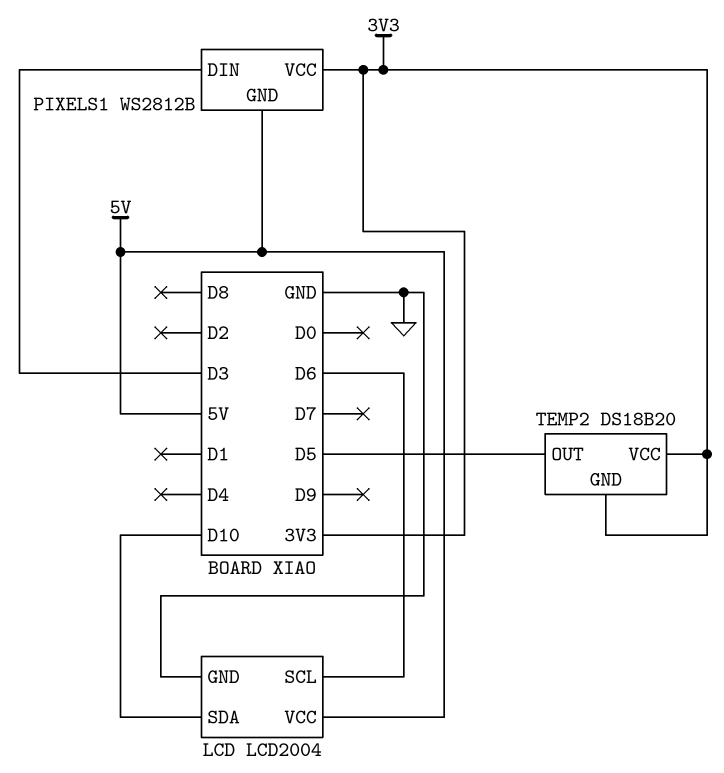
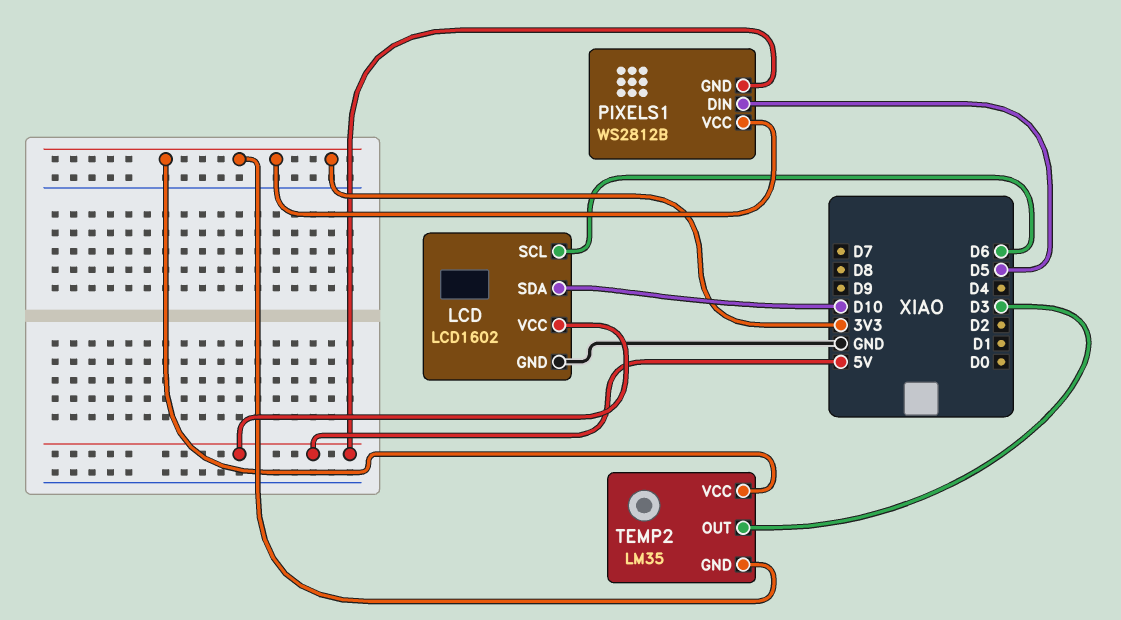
LCD: LCD2004 -> LCD1602
PIXELS1 pin DIN: D3 -> D5
TEMP2: DS18B20 -> LM35
TEMP2 pin OUT: D5 -> D3

